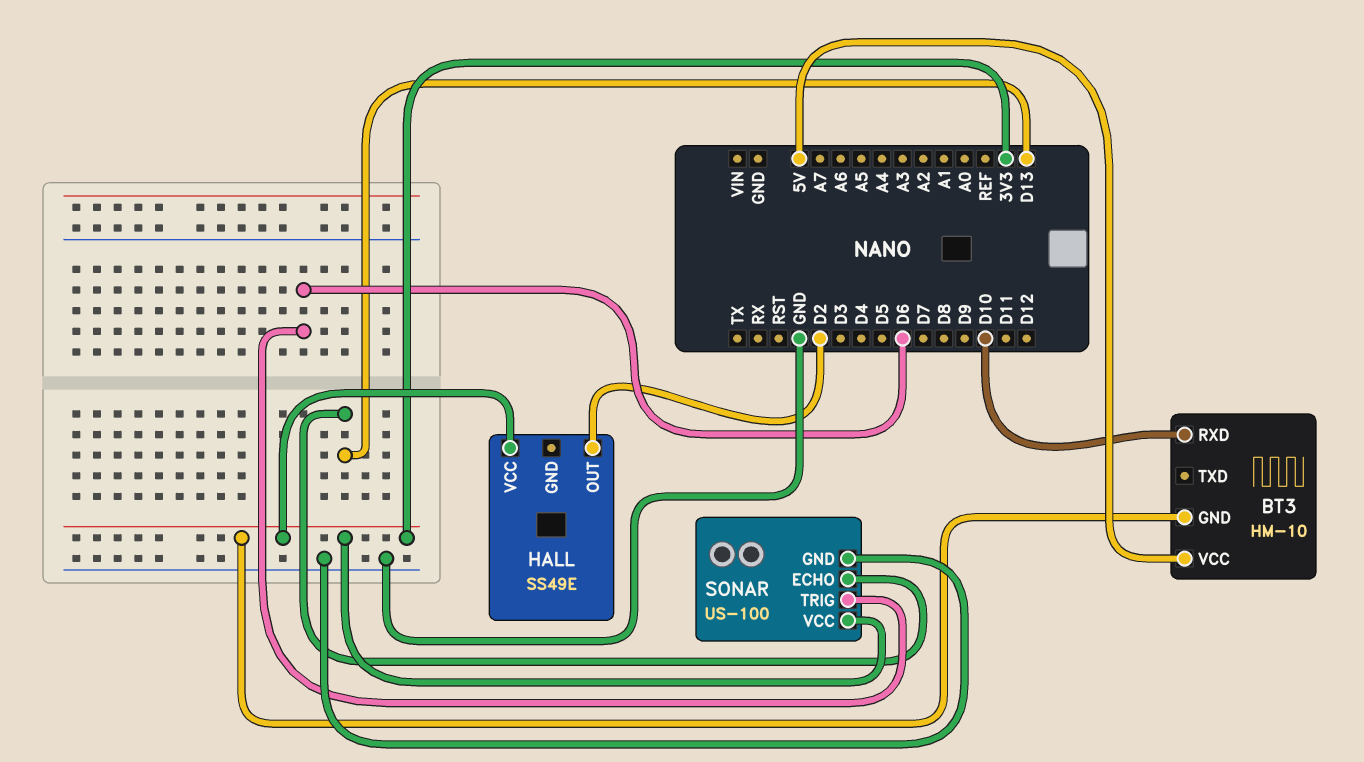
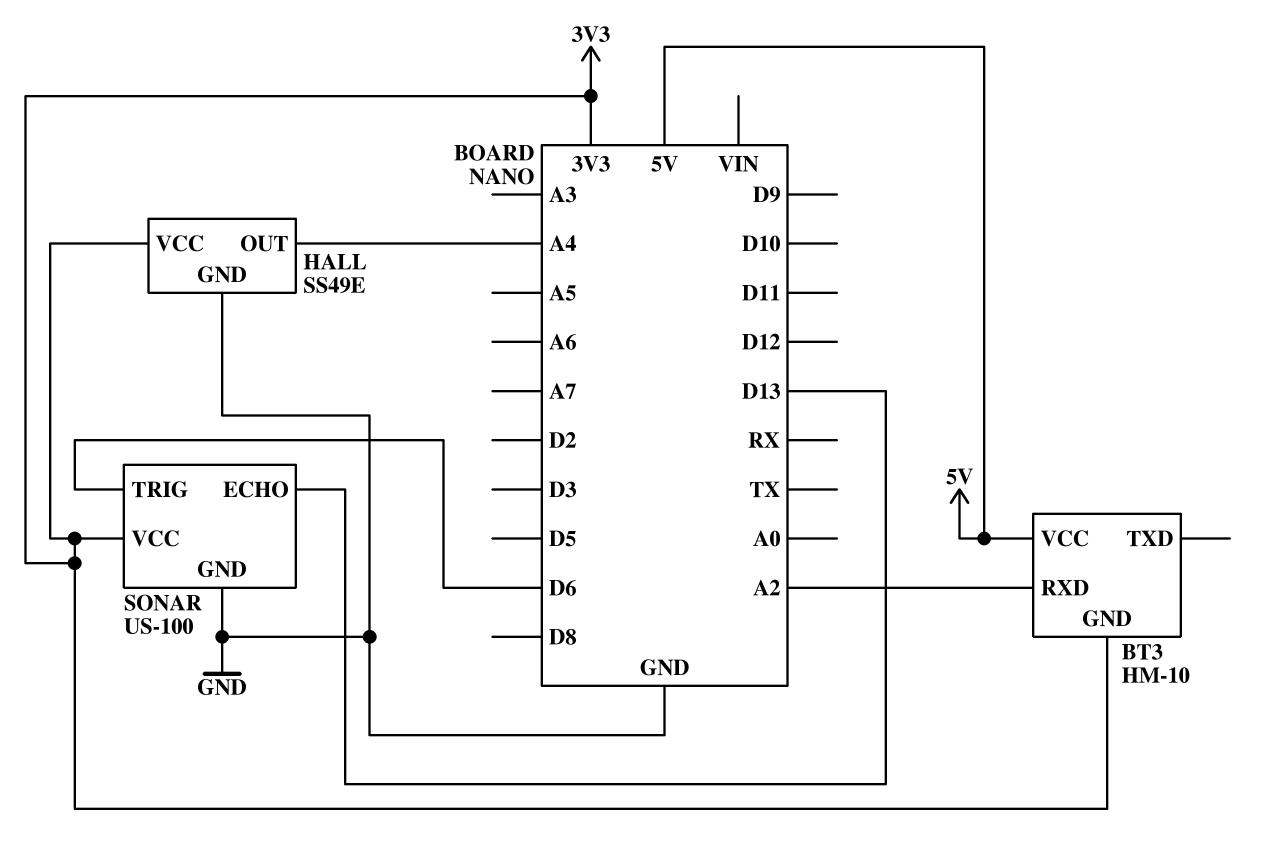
BT3 pin RXD: D10 -> A2
HALL pin GND: none -> GND
HALL pin OUT: D2 -> A4

